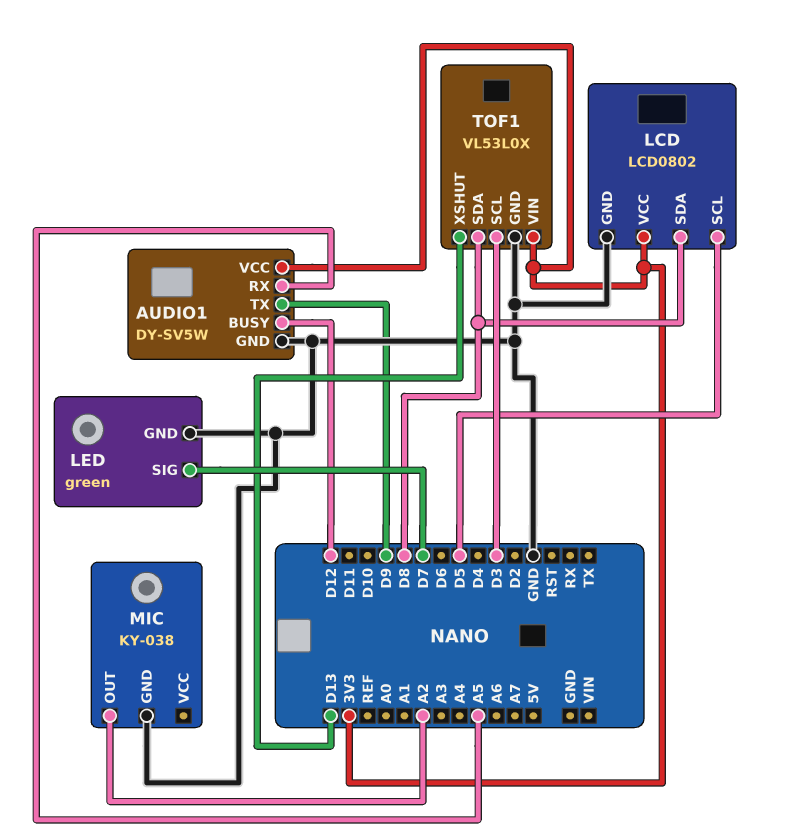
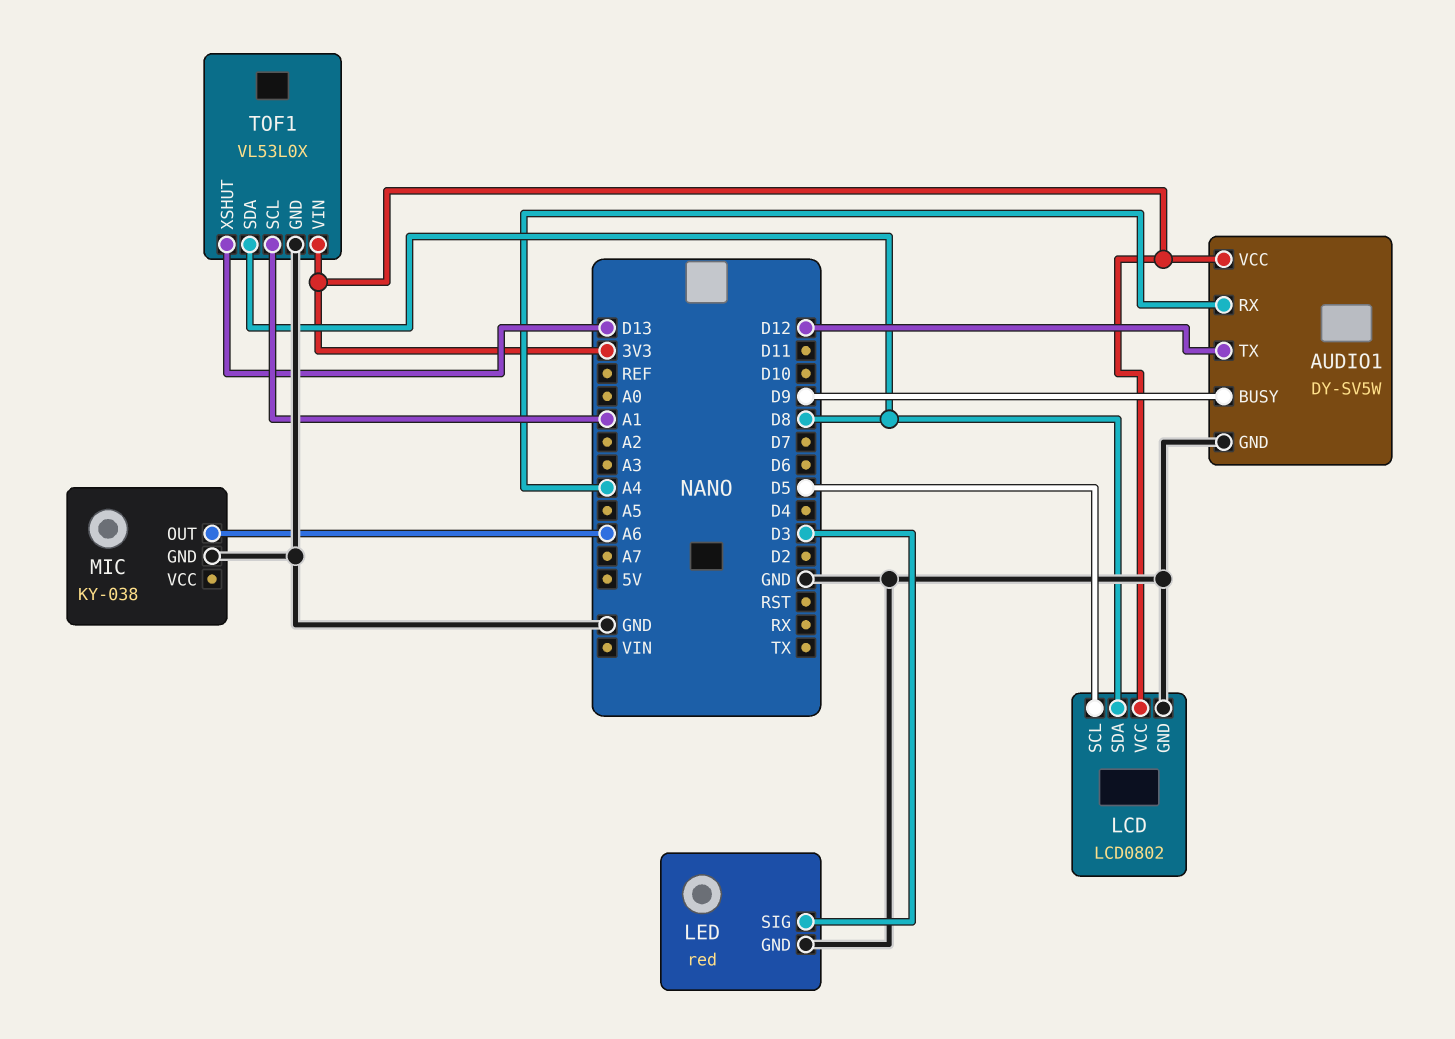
AUDIO1 pin BUSY: D12 -> D9
AUDIO1 pin RX: A5 -> A4
AUDIO1 pin TX: D9 -> D12
LED: green -> red
LED pin SIG: D7 -> D3
MIC pin OUT: A2 -> A6
TOF1 pin SCL: D3 -> A1

